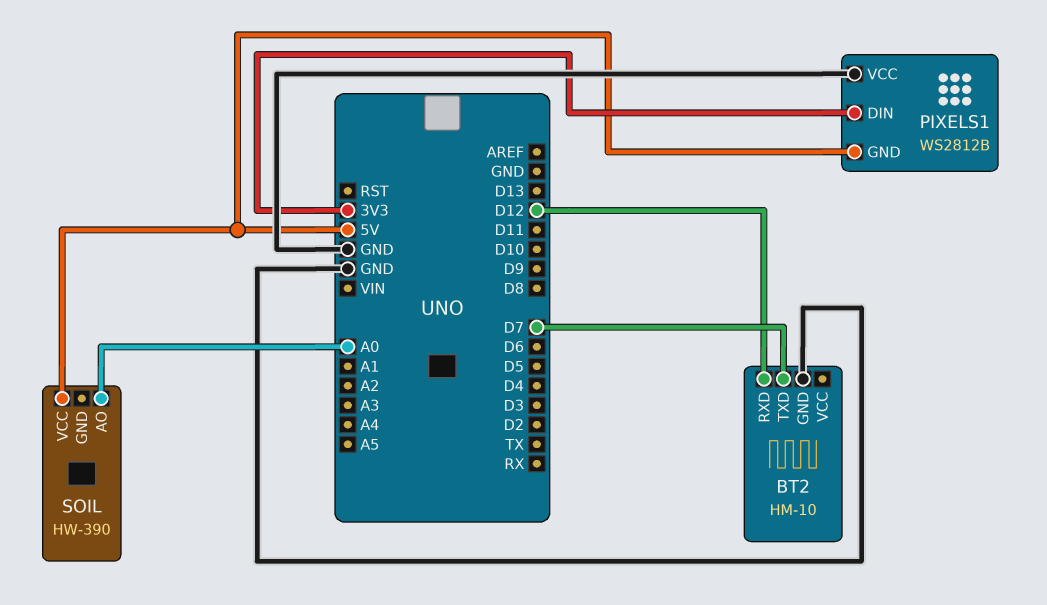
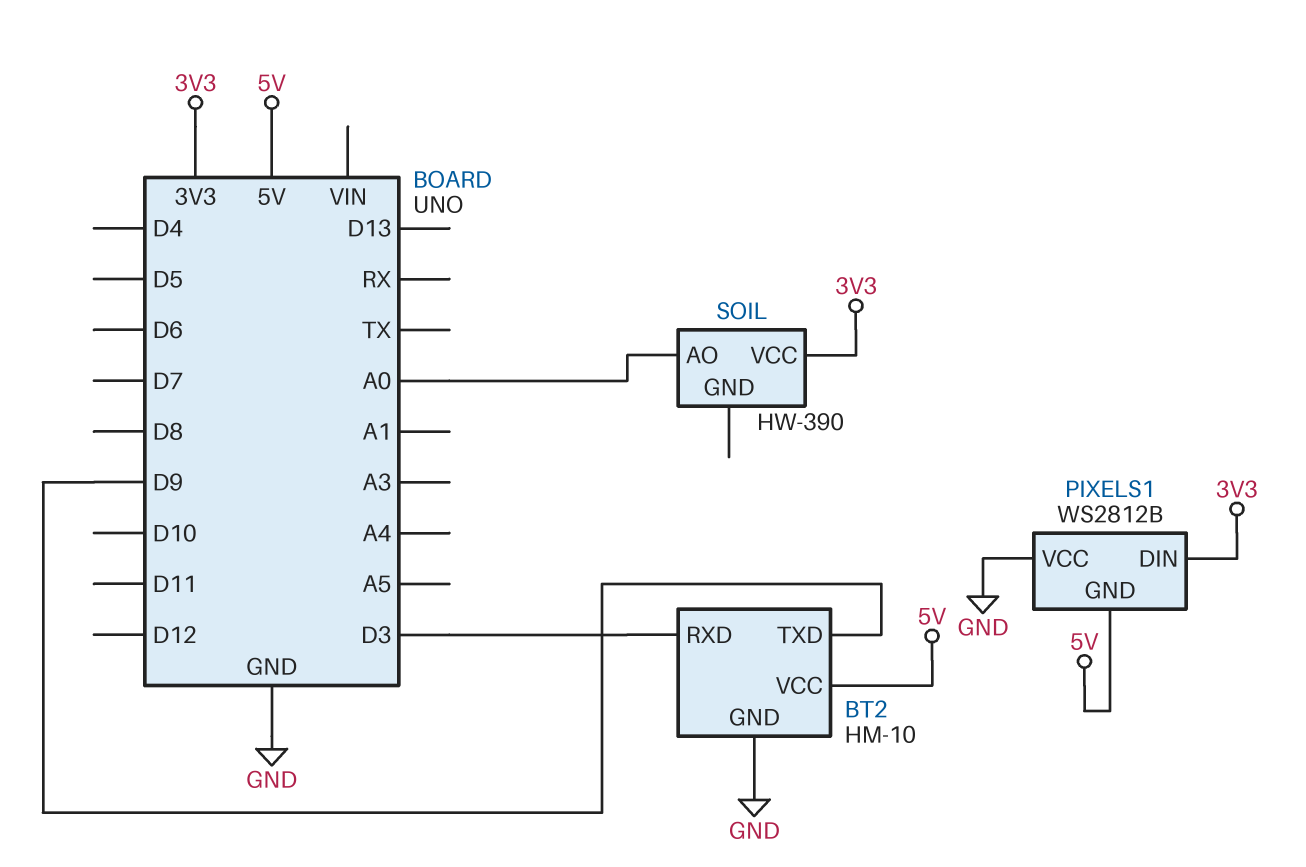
BT2 pin RXD: D12 -> D3
BT2 pin TXD: D7 -> D9
BT2 pin VCC: none -> 5V
SOIL pin VCC: 5V -> 3V3

